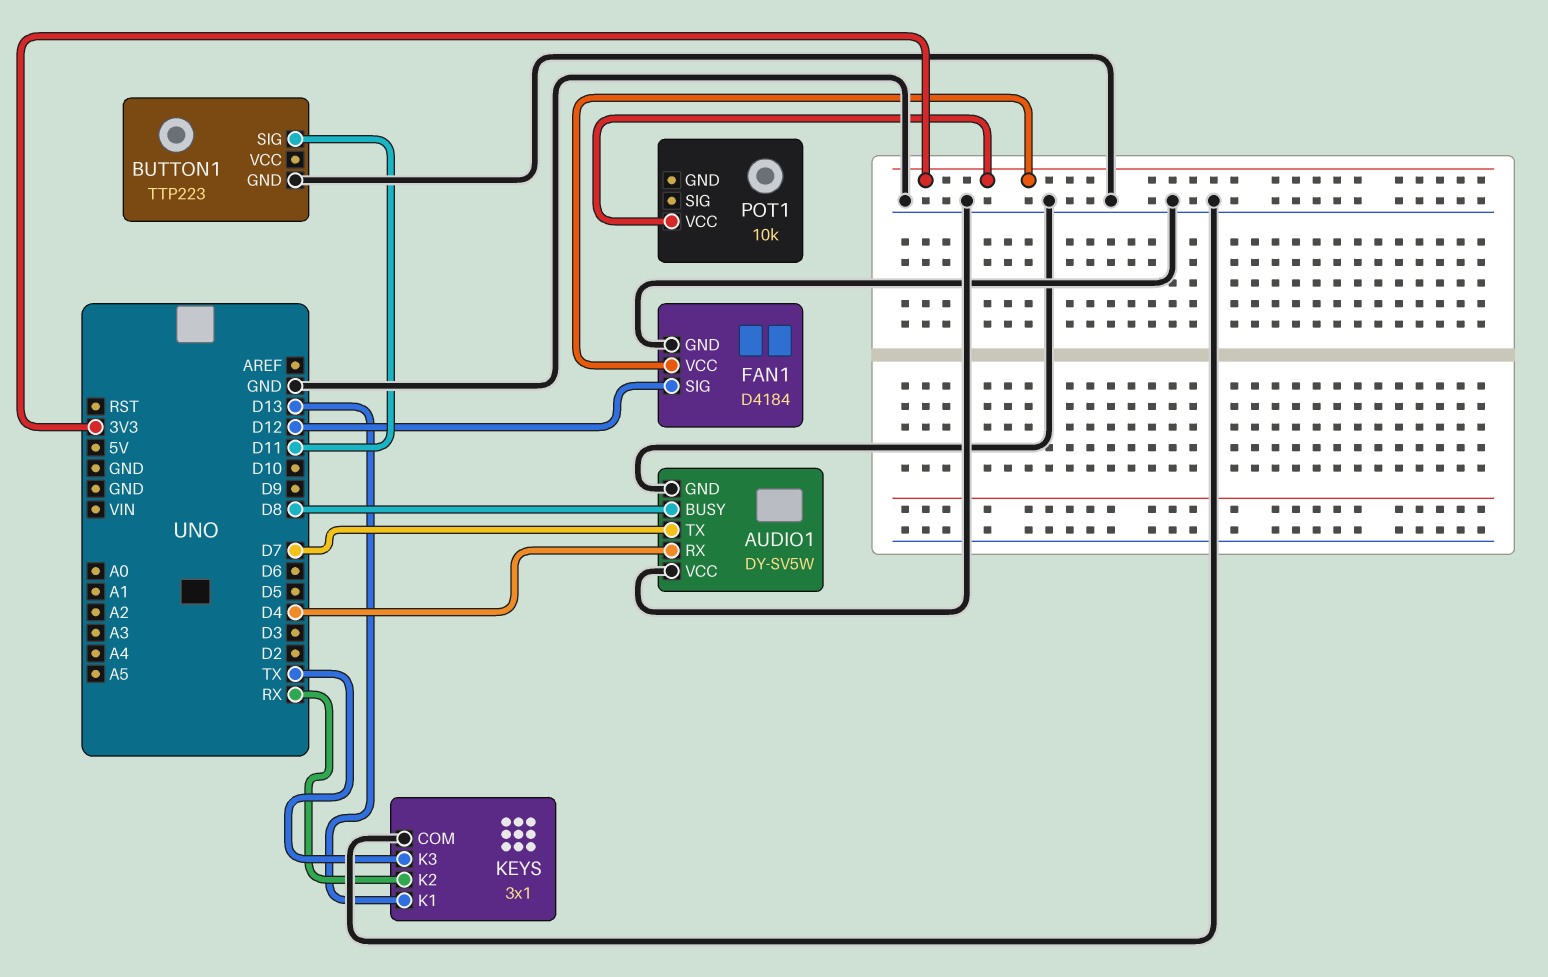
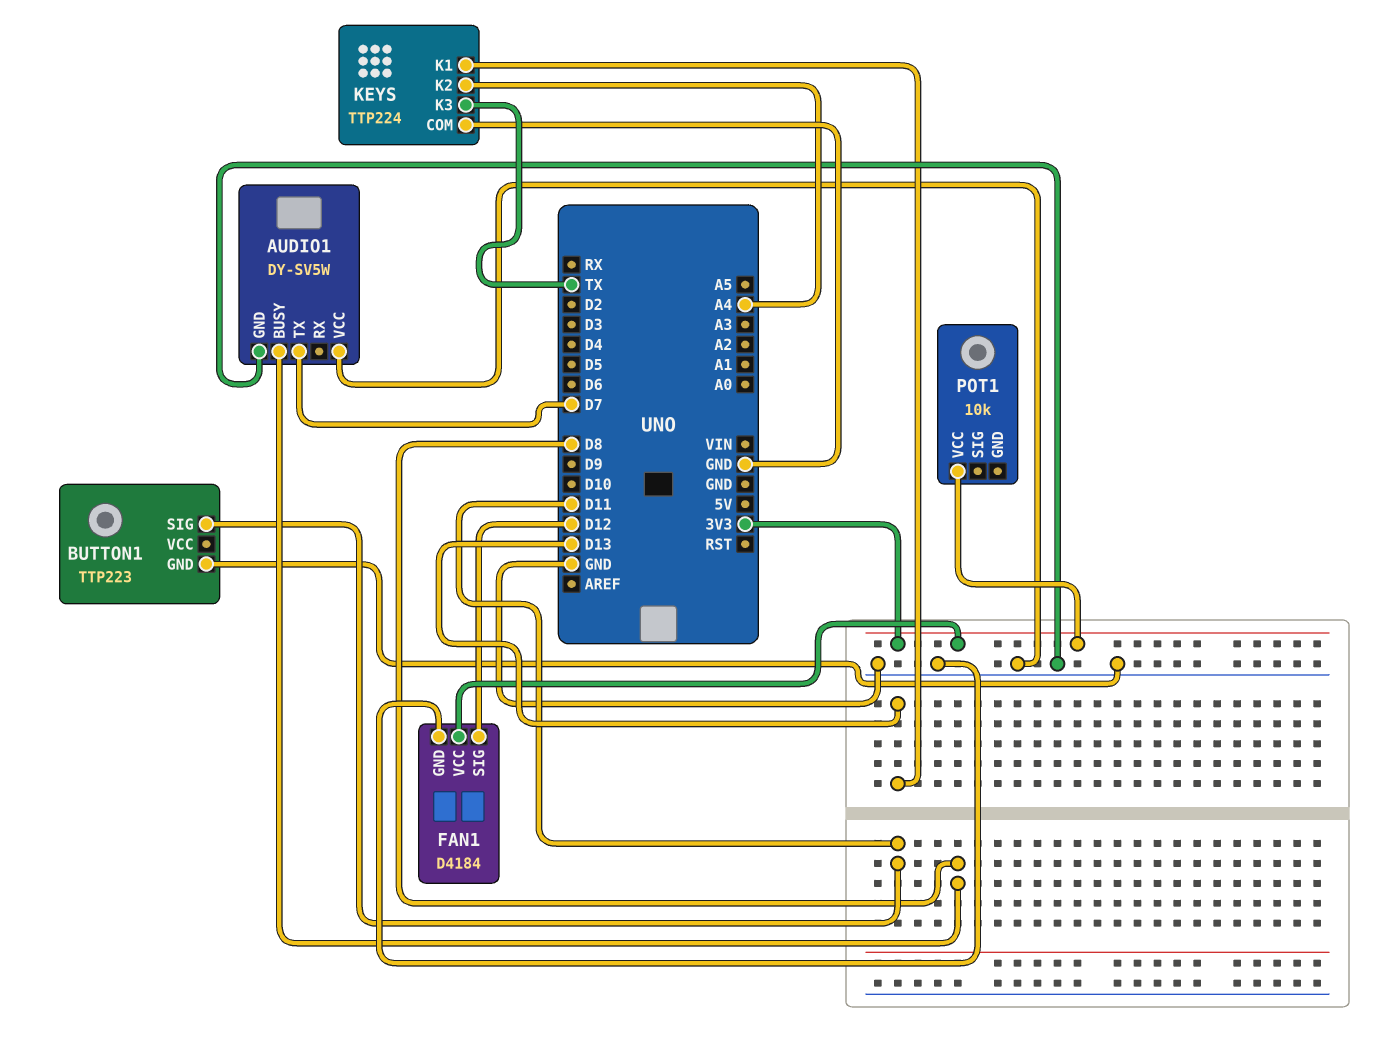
AUDIO1 pin RX: D4 -> none
KEYS: 3x1 -> TTP224
KEYS pin K2: RX -> A4

